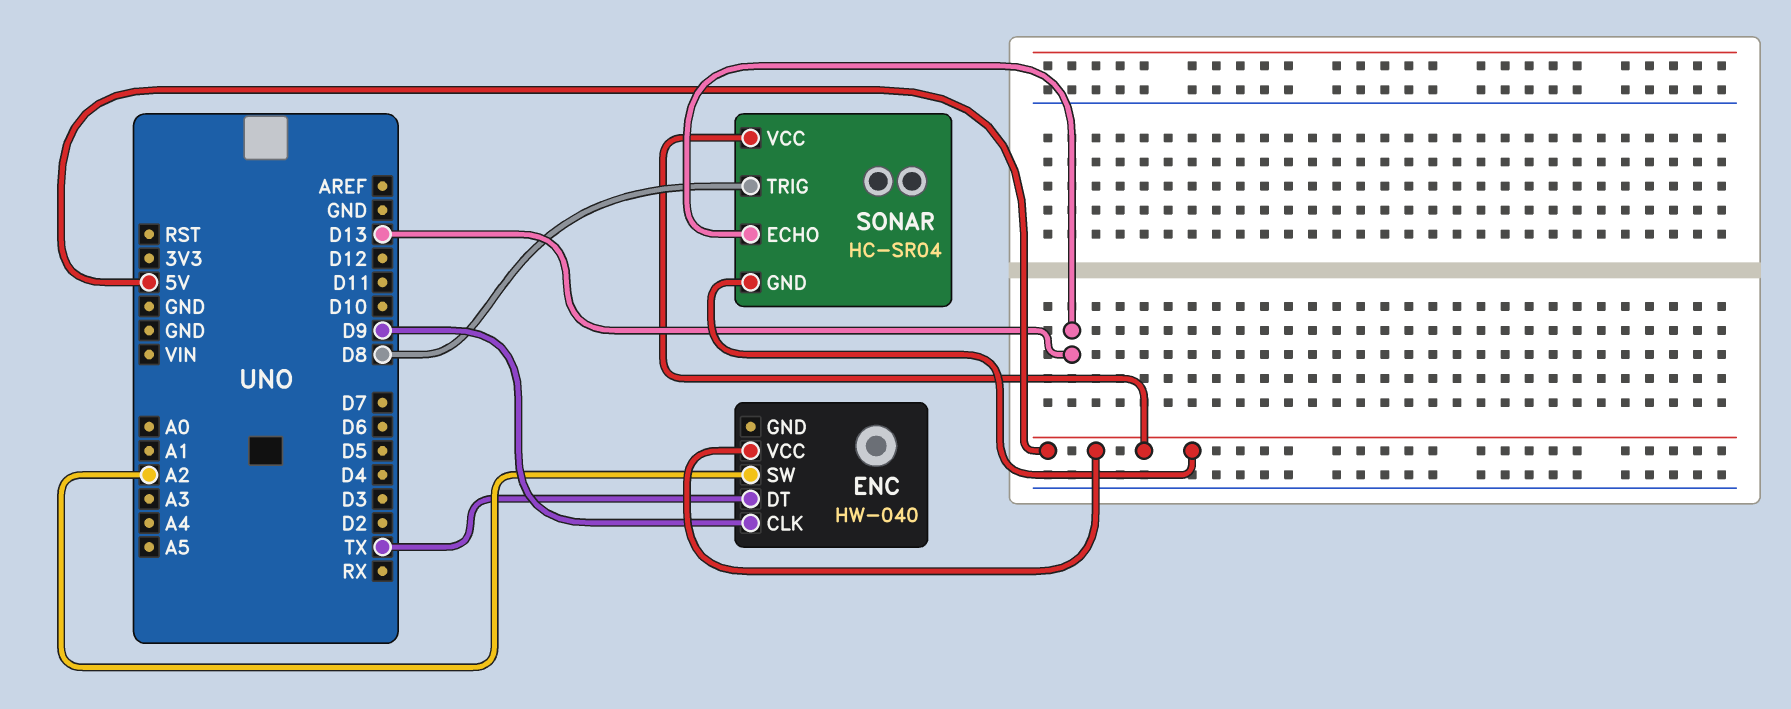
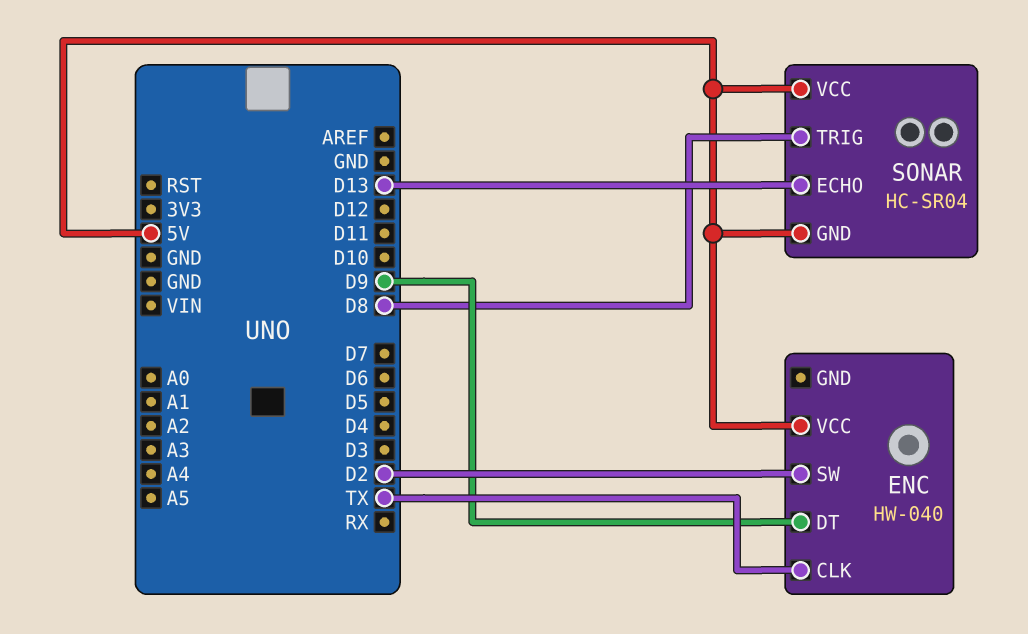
ENC pin CLK: D9 -> TX
ENC pin DT: TX -> D9
ENC pin SW: A2 -> D2

